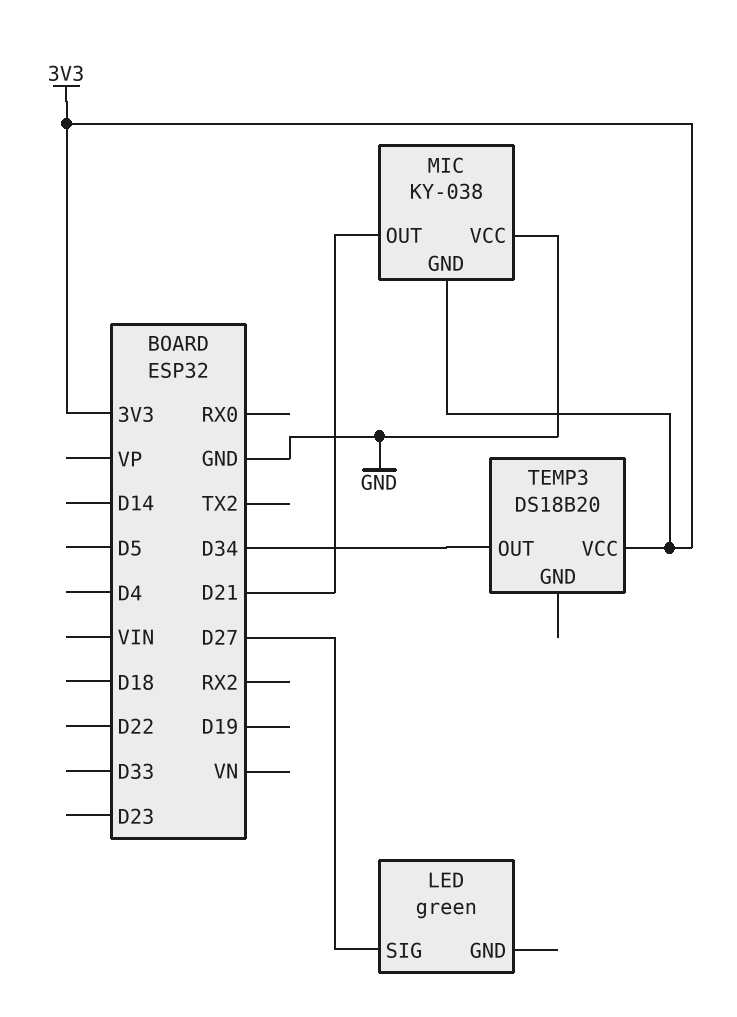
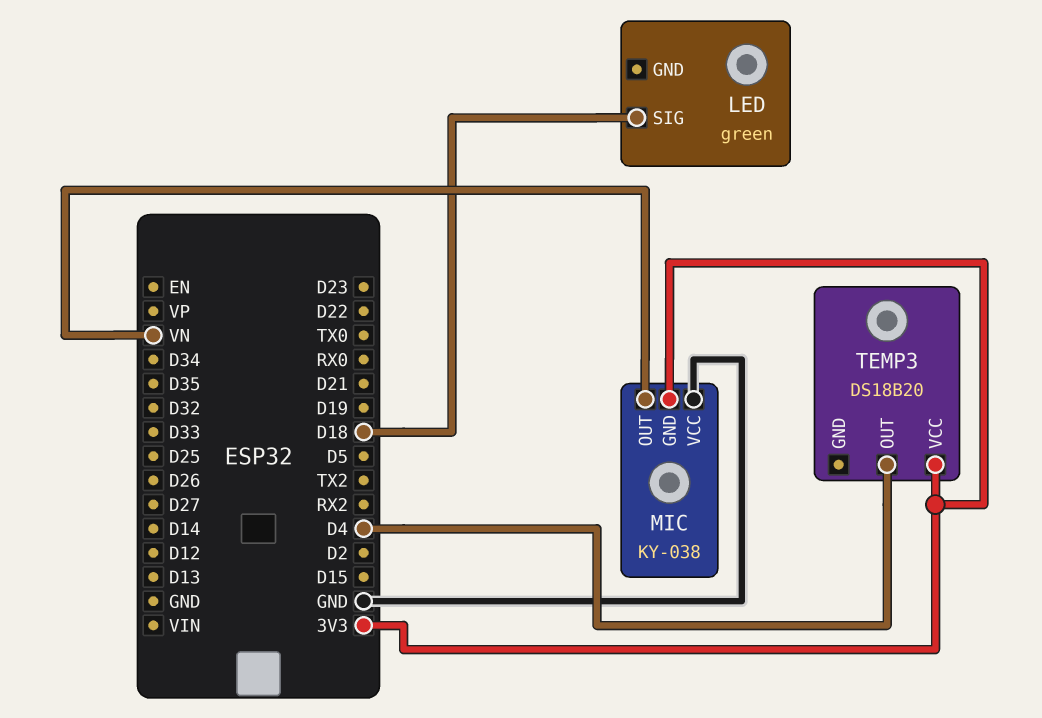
LED pin SIG: D27 -> D18
MIC pin OUT: D21 -> VN
TEMP3 pin OUT: D34 -> D4

